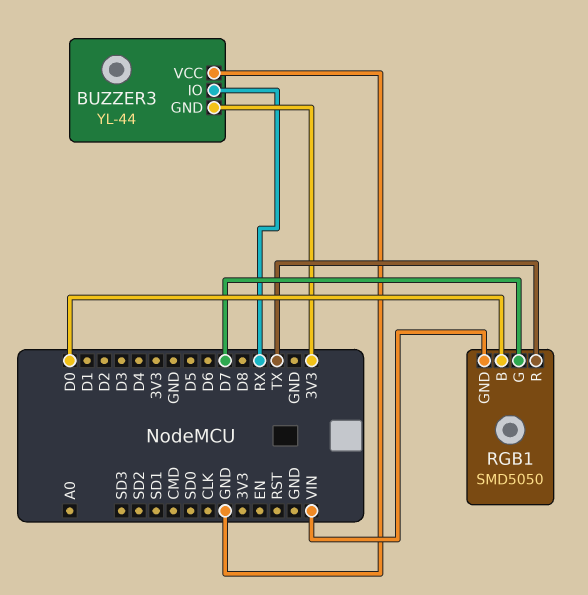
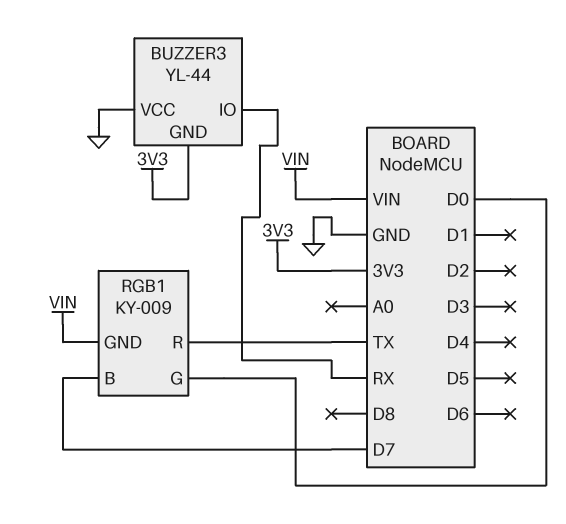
RGB1: SMD5050 -> KY-009
RGB1 pin B: D0 -> D7
RGB1 pin G: D7 -> D0

